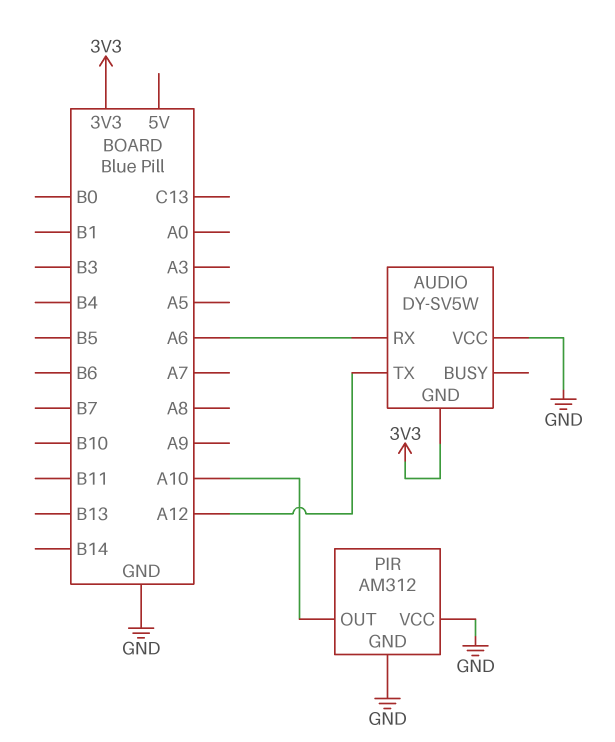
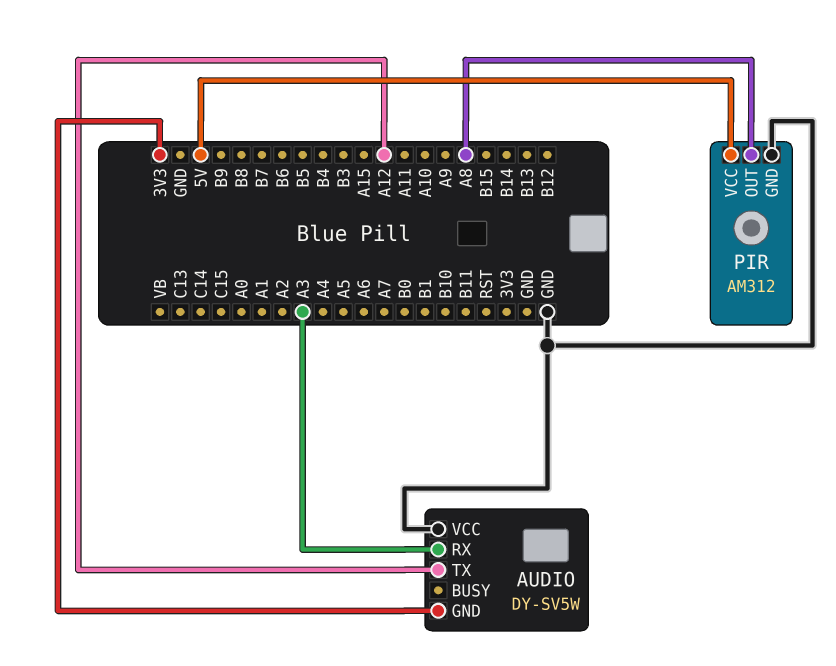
AUDIO pin RX: A6 -> A3
PIR pin OUT: A10 -> A8
PIR pin VCC: GND -> 5V

